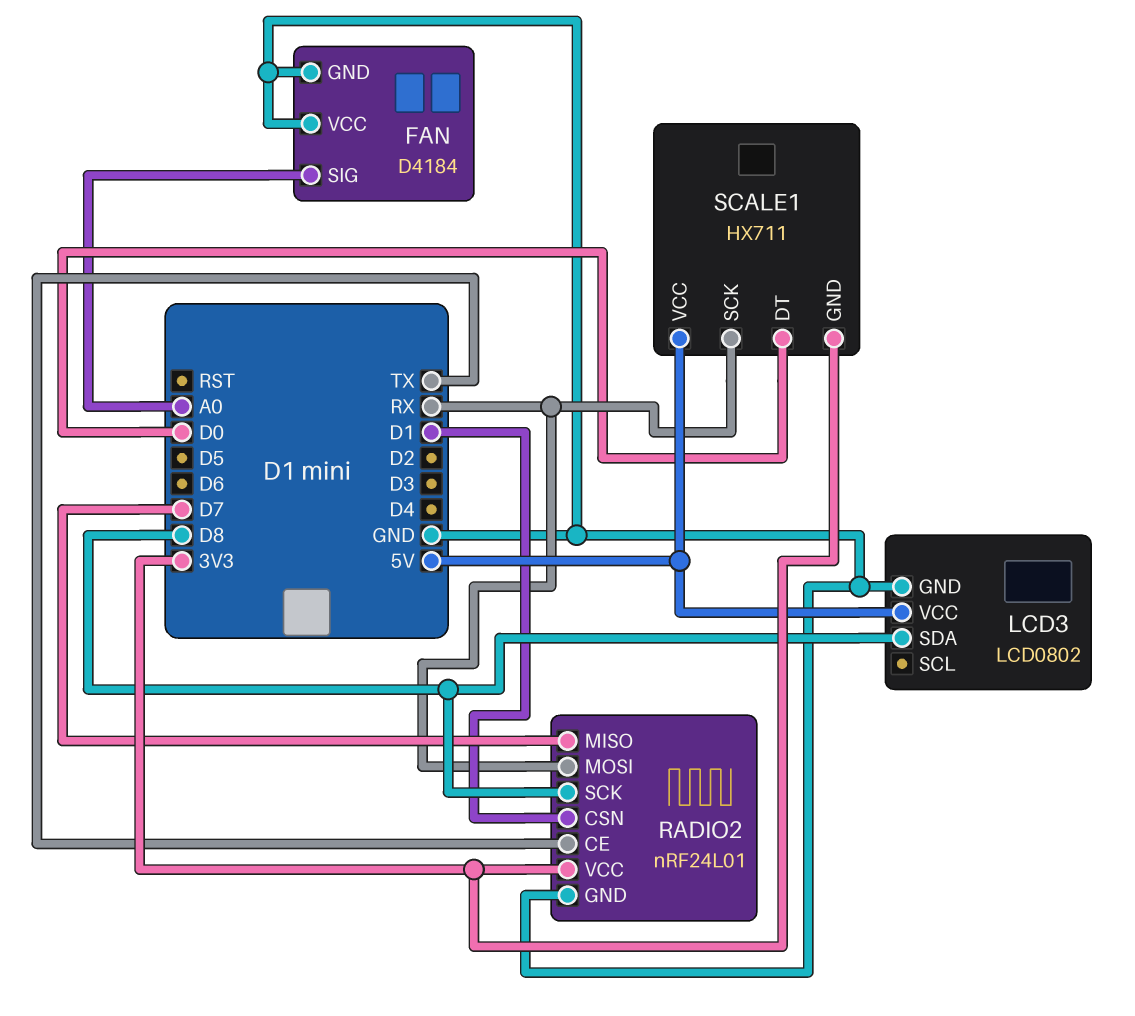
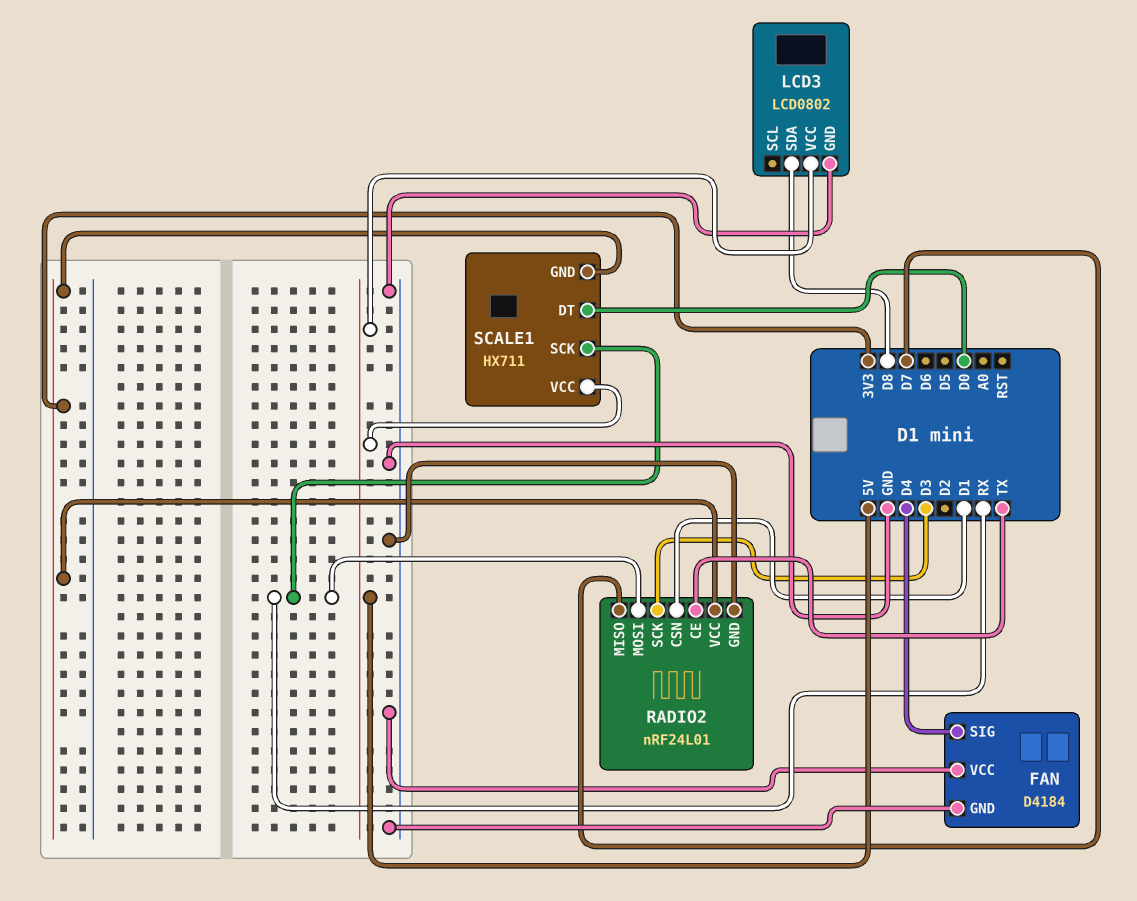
FAN pin SIG: A0 -> D4
RADIO2 pin SCK: D8 -> D3

